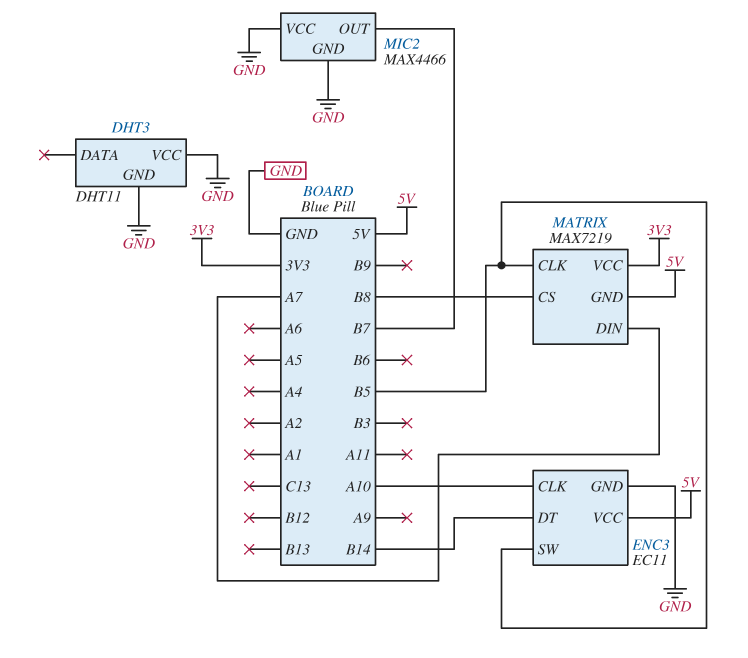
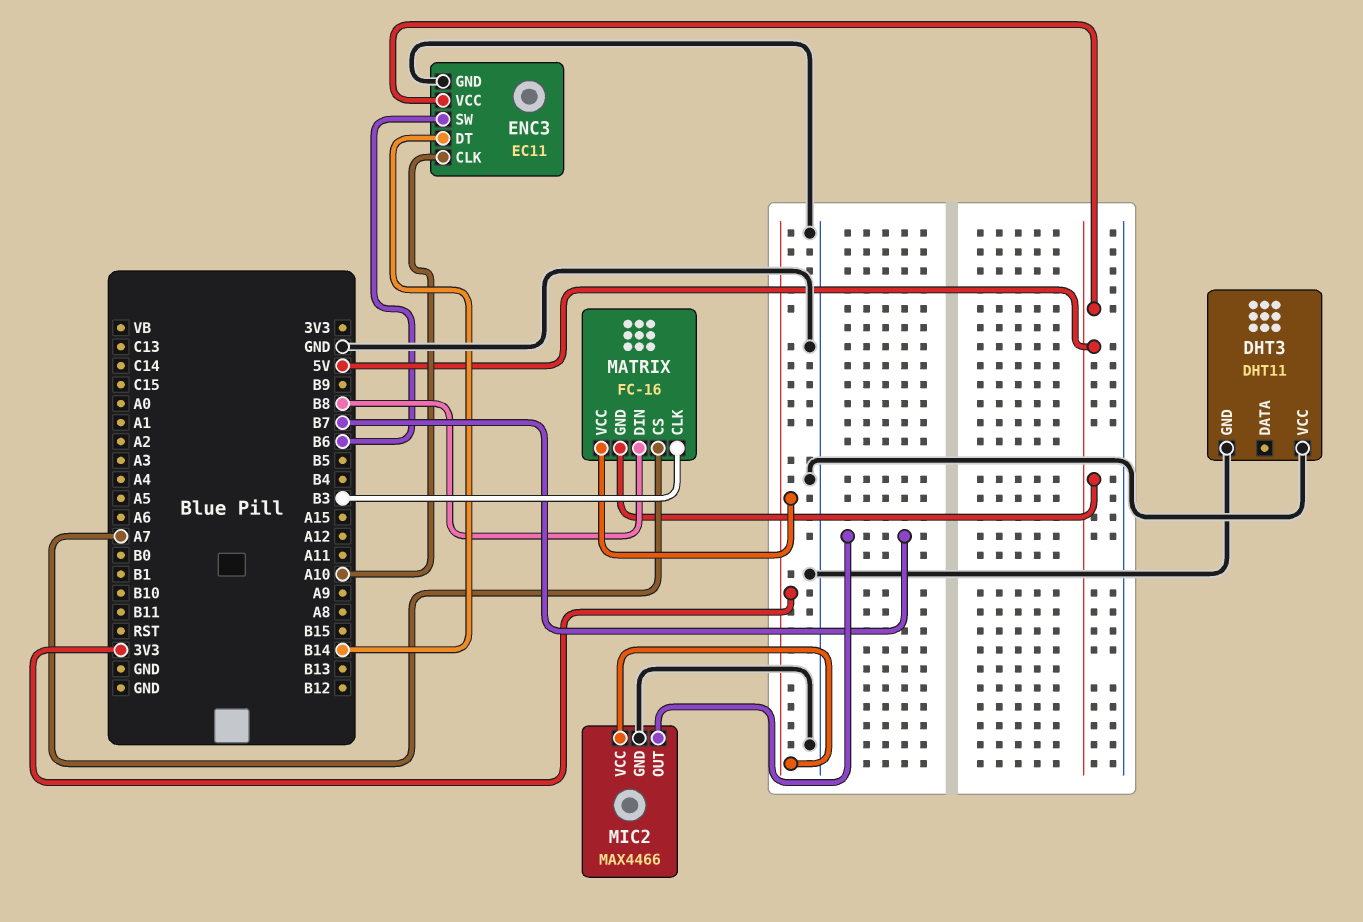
ENC3 pin SW: B5 -> B6
MATRIX: MAX7219 -> FC-16
MATRIX pin CLK: B5 -> B3
MATRIX pin CS: B8 -> A7
MATRIX pin DIN: A7 -> B8
MIC2 pin VCC: GND -> 3V3

